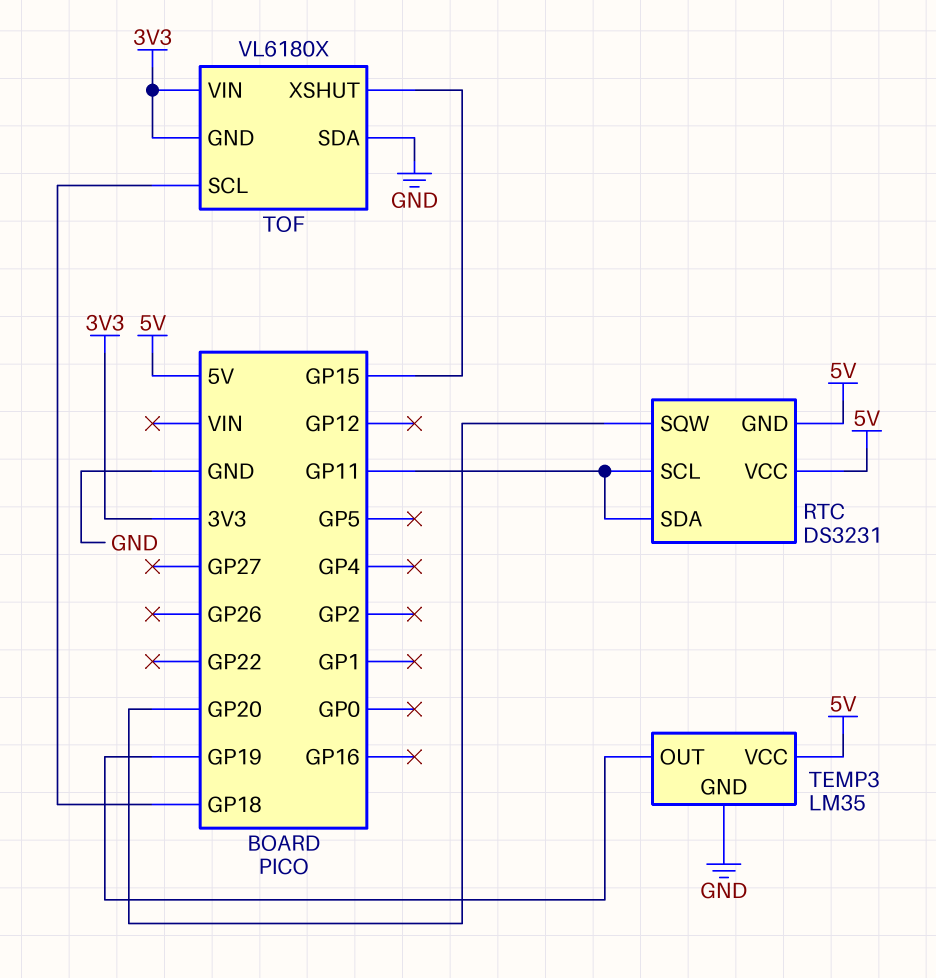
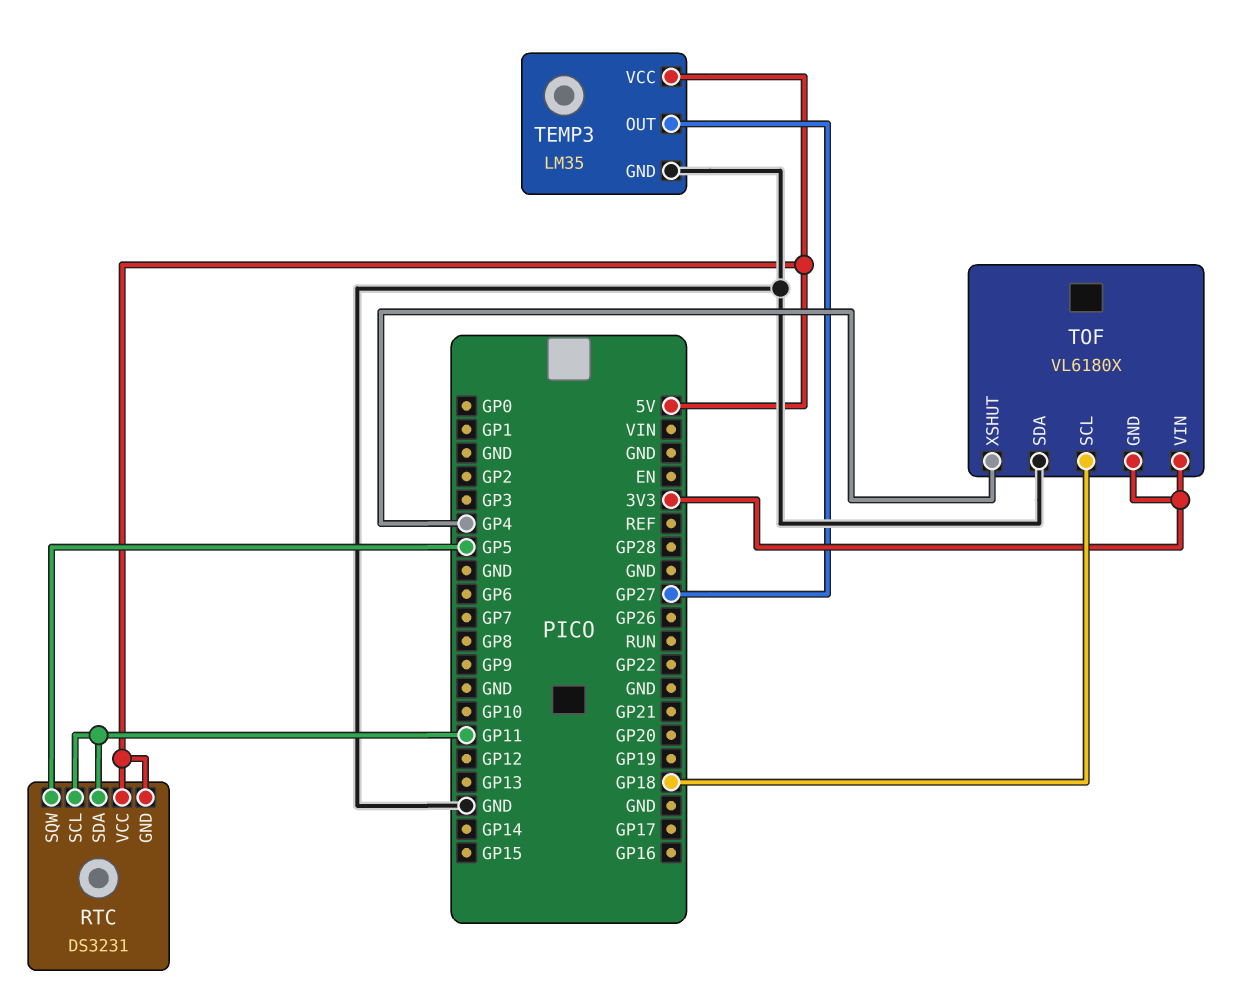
RTC pin SQW: GP20 -> GP5
TEMP3 pin OUT: GP19 -> GP27
TOF pin XSHUT: GP15 -> GP4

